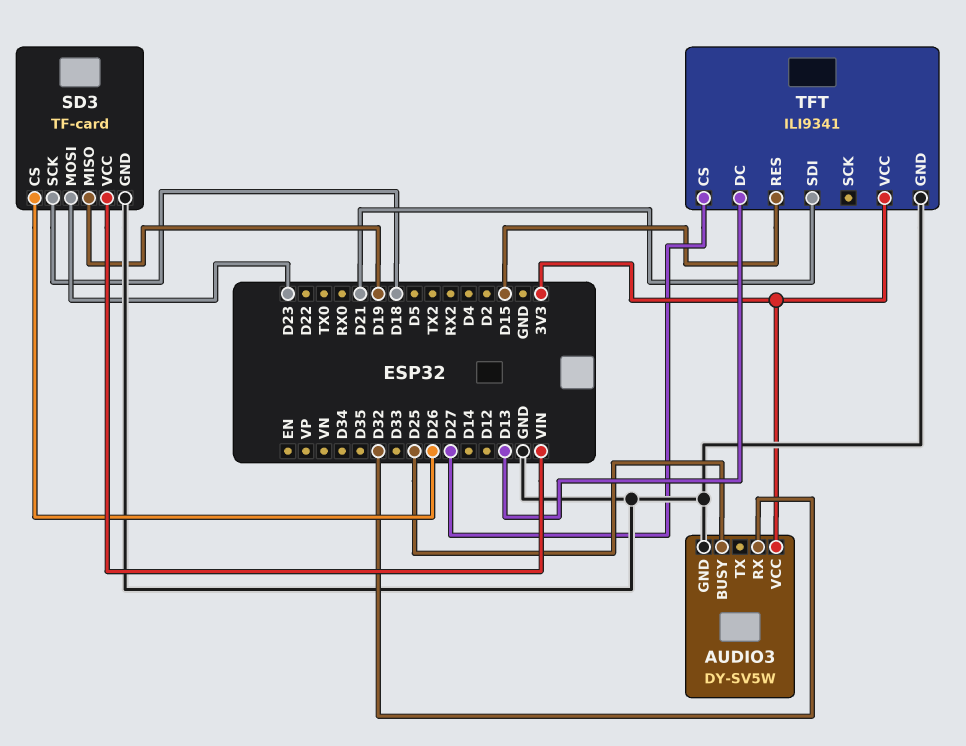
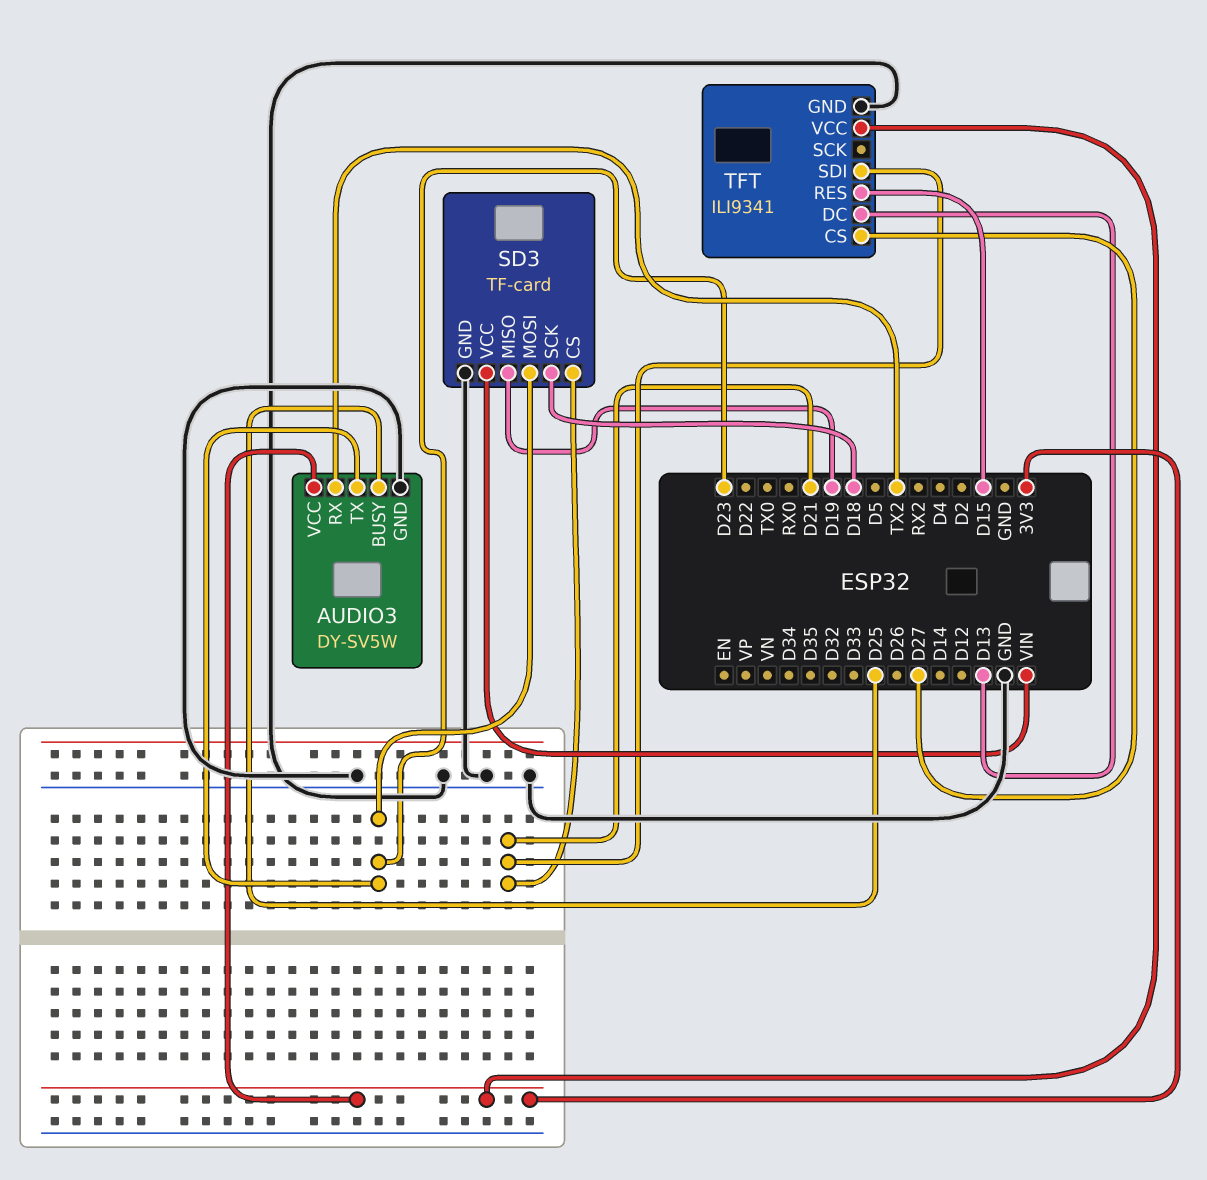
AUDIO3 pin RX: D32 -> TX2
AUDIO3 pin TX: none -> D23
SD3 pin CS: D26 -> D21

